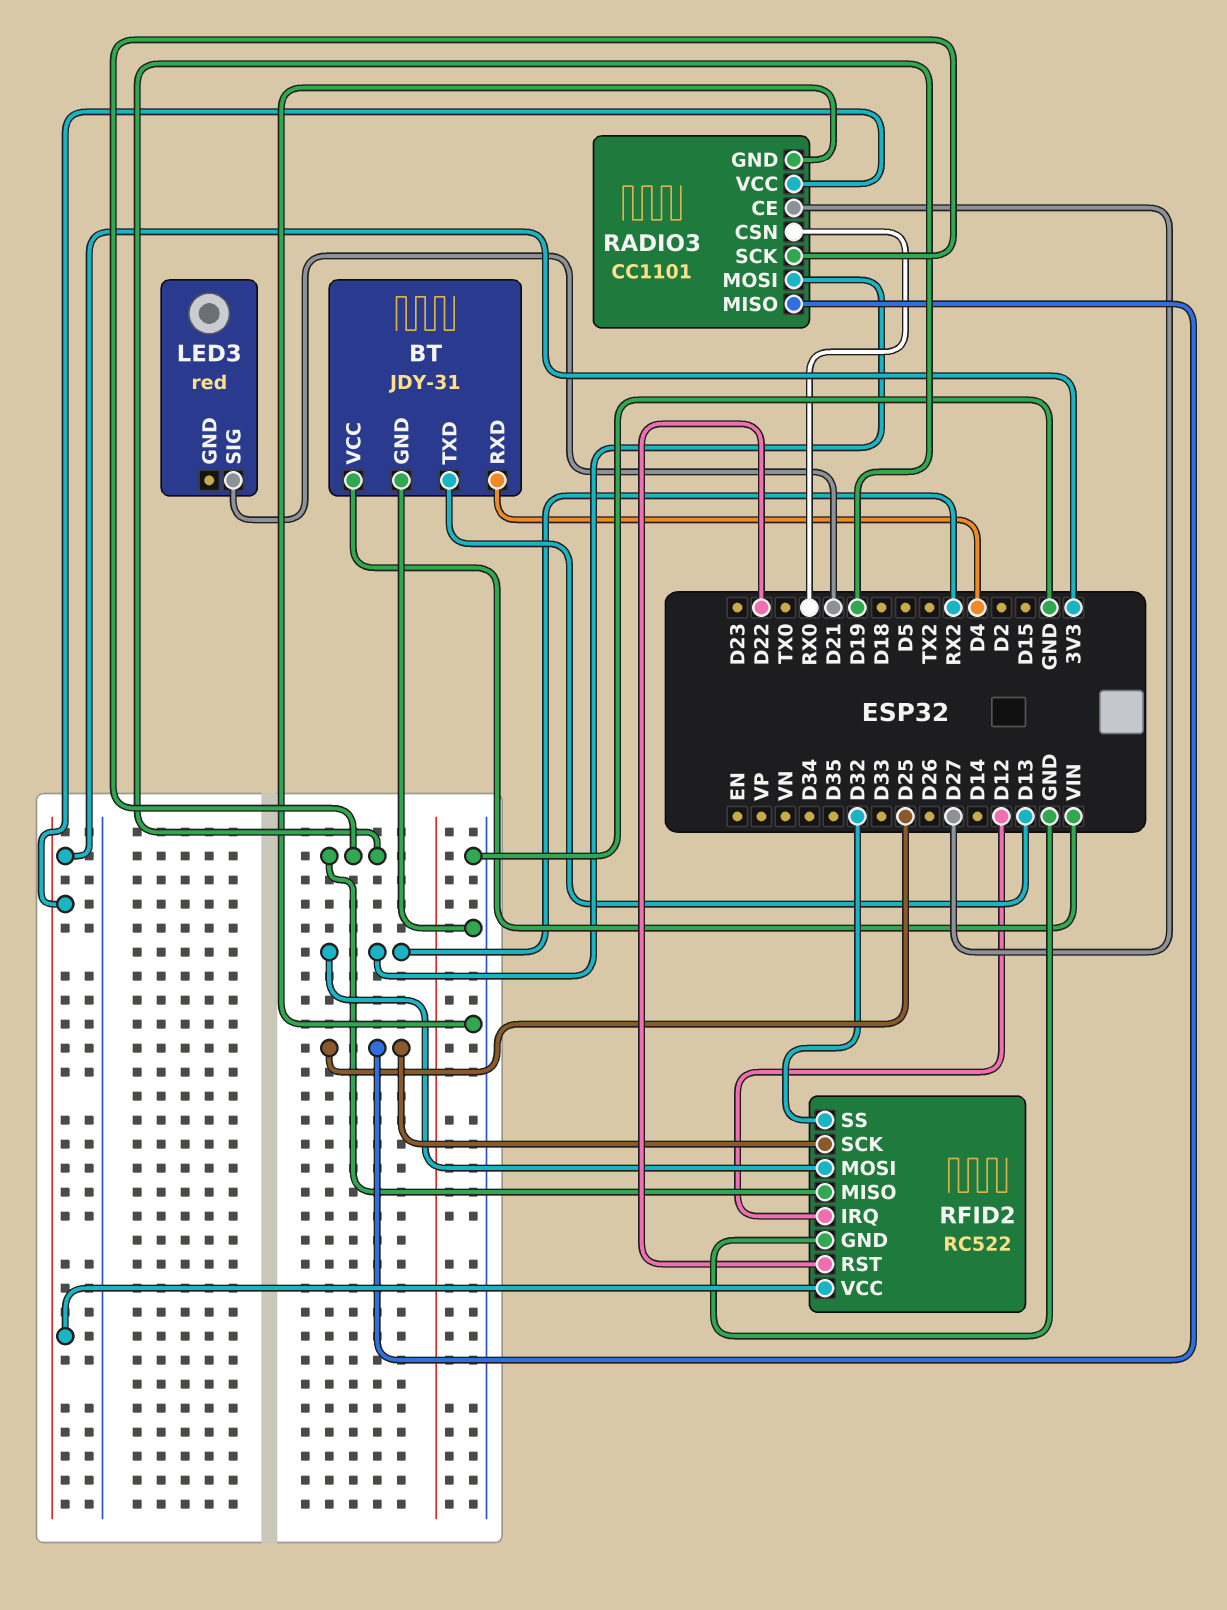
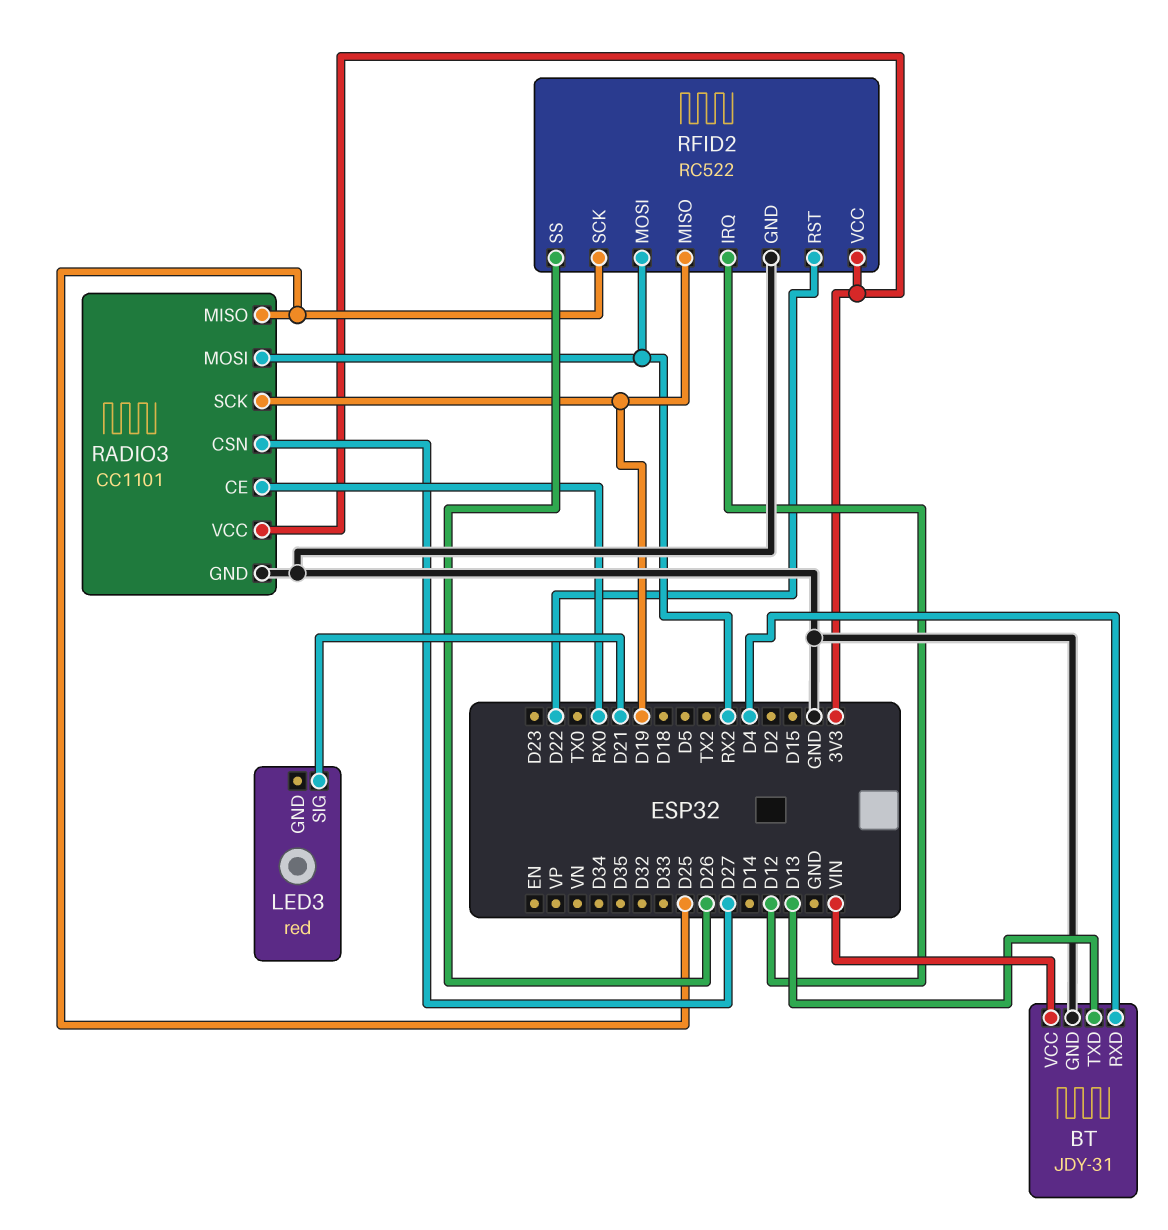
RADIO3 pin CE: D27 -> RX0
RADIO3 pin CSN: RX0 -> D27
RFID2 pin SS: D32 -> D26

